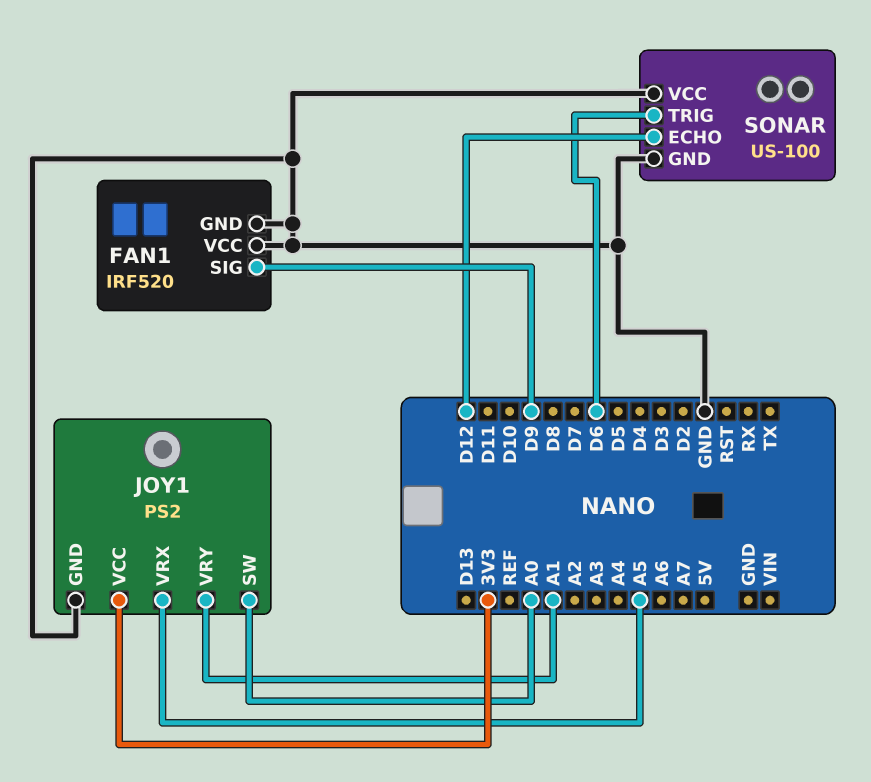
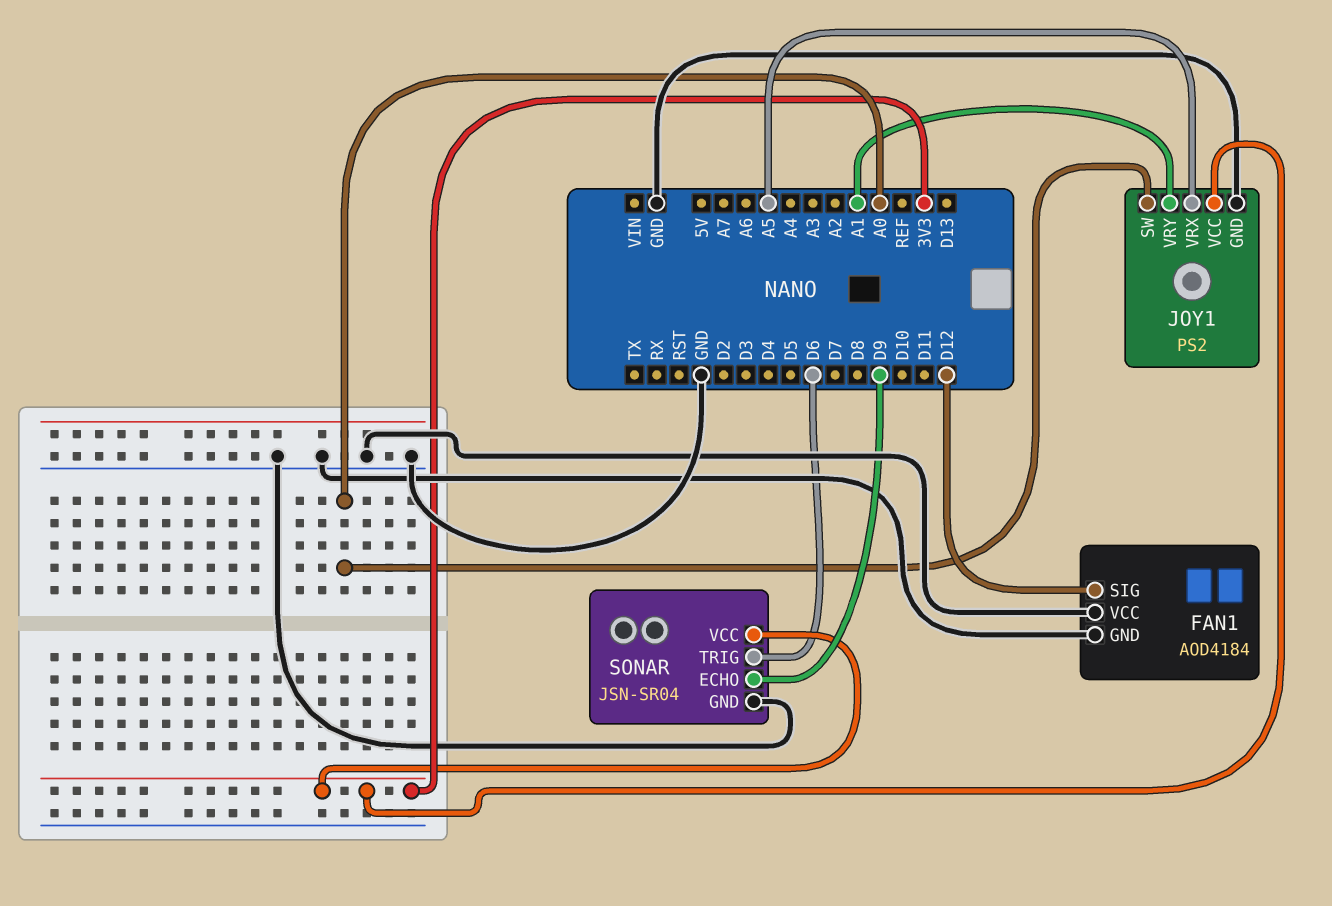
FAN1: IRF520 -> AOD4184
FAN1 pin SIG: D9 -> D12
SONAR: US-100 -> JSN-SR04
SONAR pin ECHO: D12 -> D9
SONAR pin VCC: GND -> 3V3

